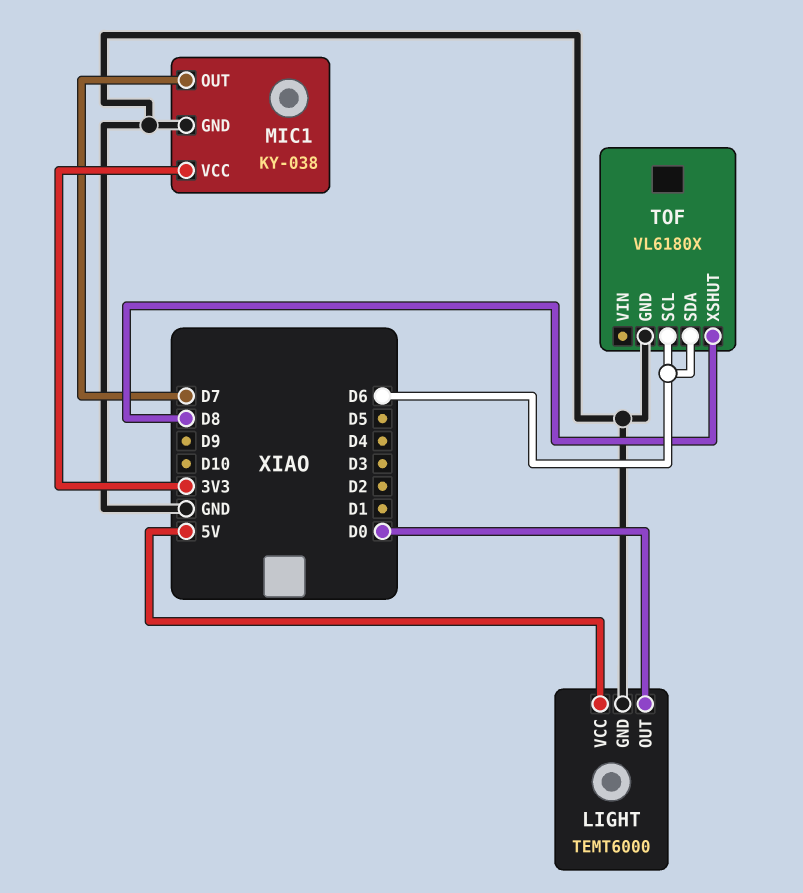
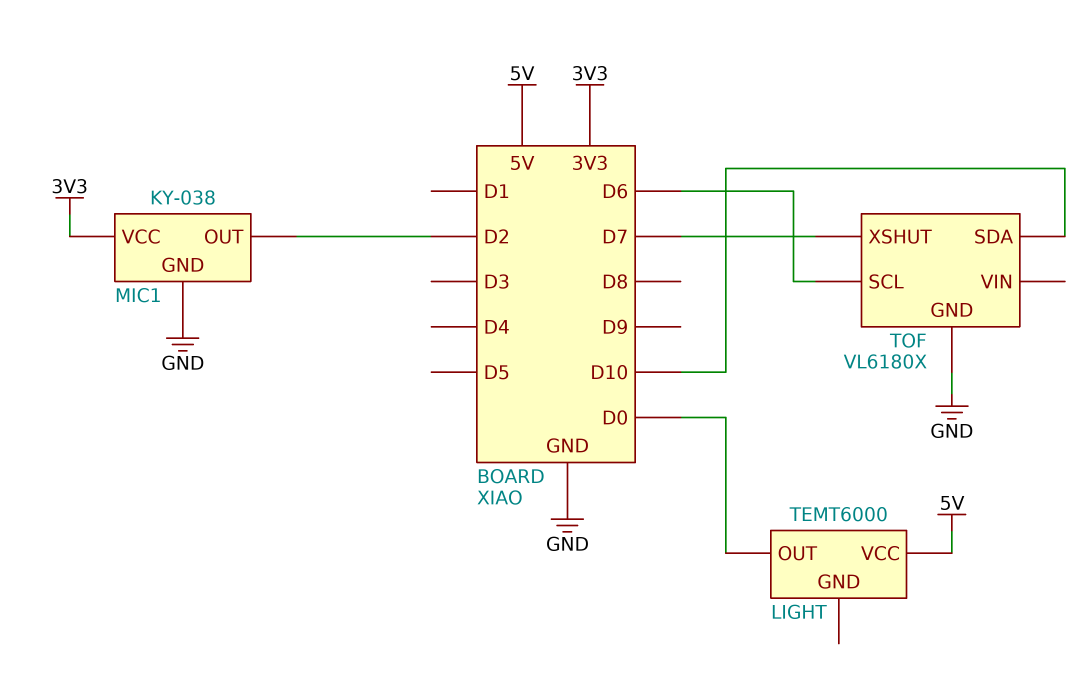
LIGHT pin GND: GND -> none
MIC1 pin OUT: D7 -> D2
TOF pin SDA: D6 -> D10
TOF pin XSHUT: D8 -> D7

